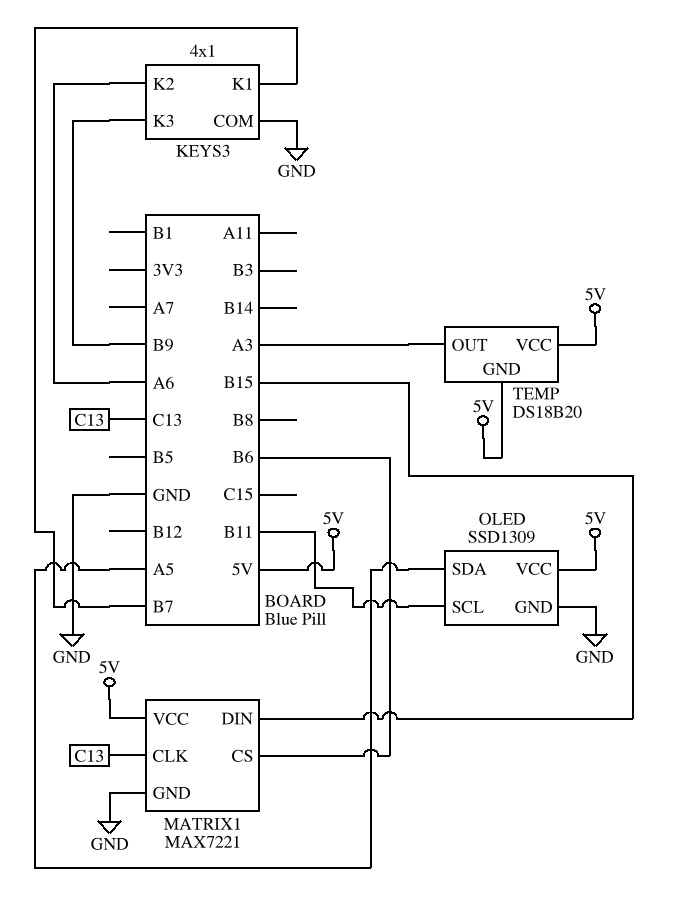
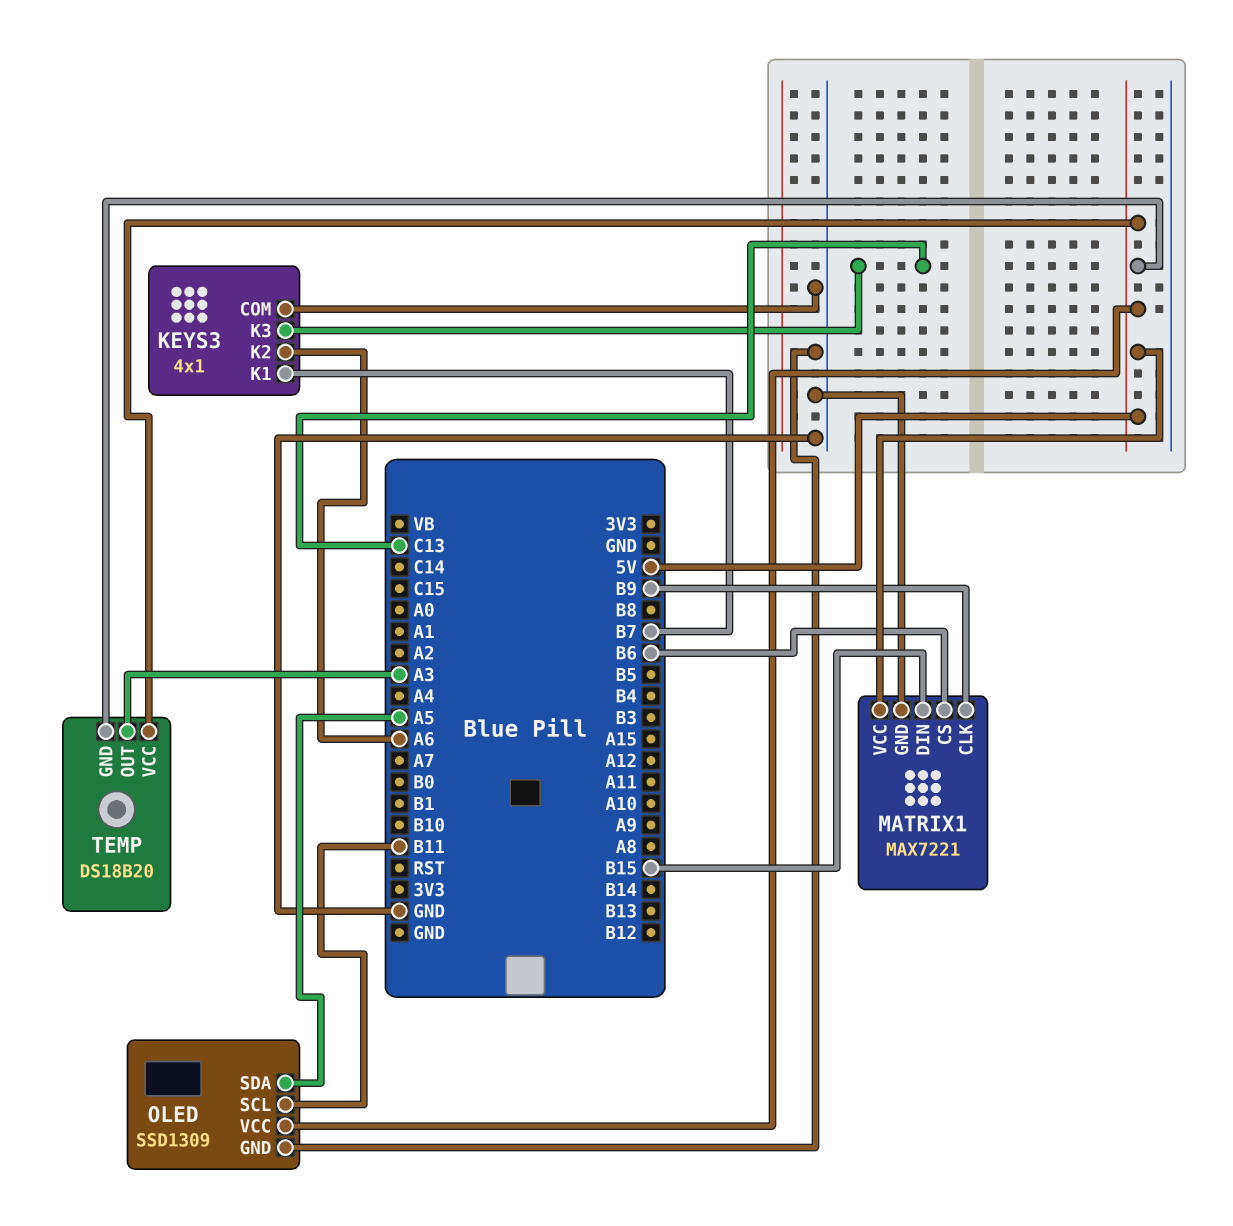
KEYS3 pin K3: B9 -> C13
MATRIX1 pin CLK: C13 -> B9

